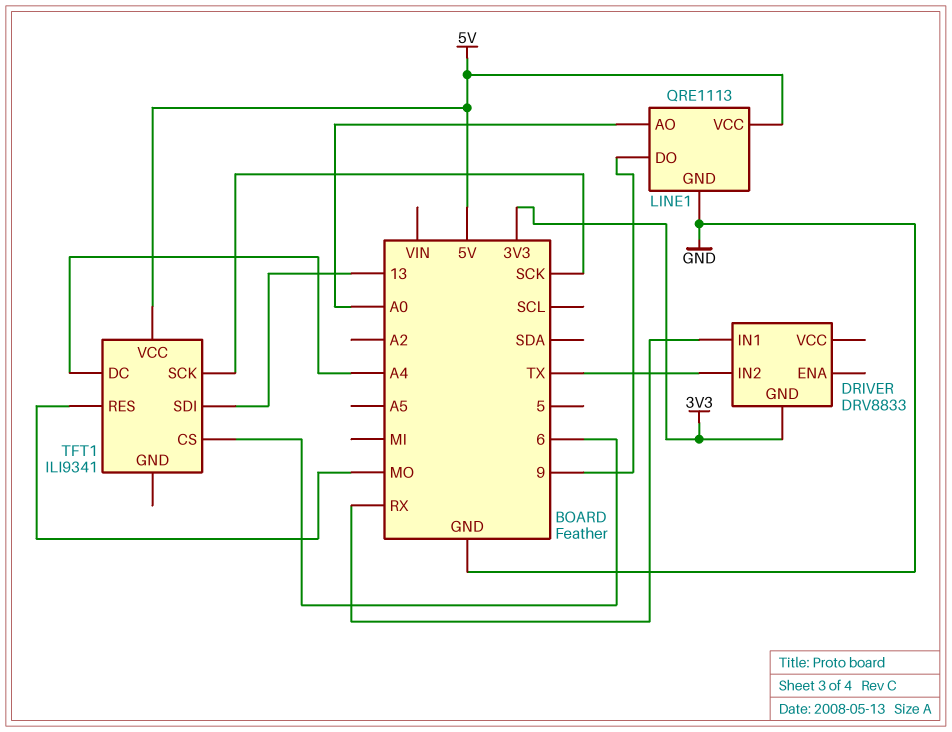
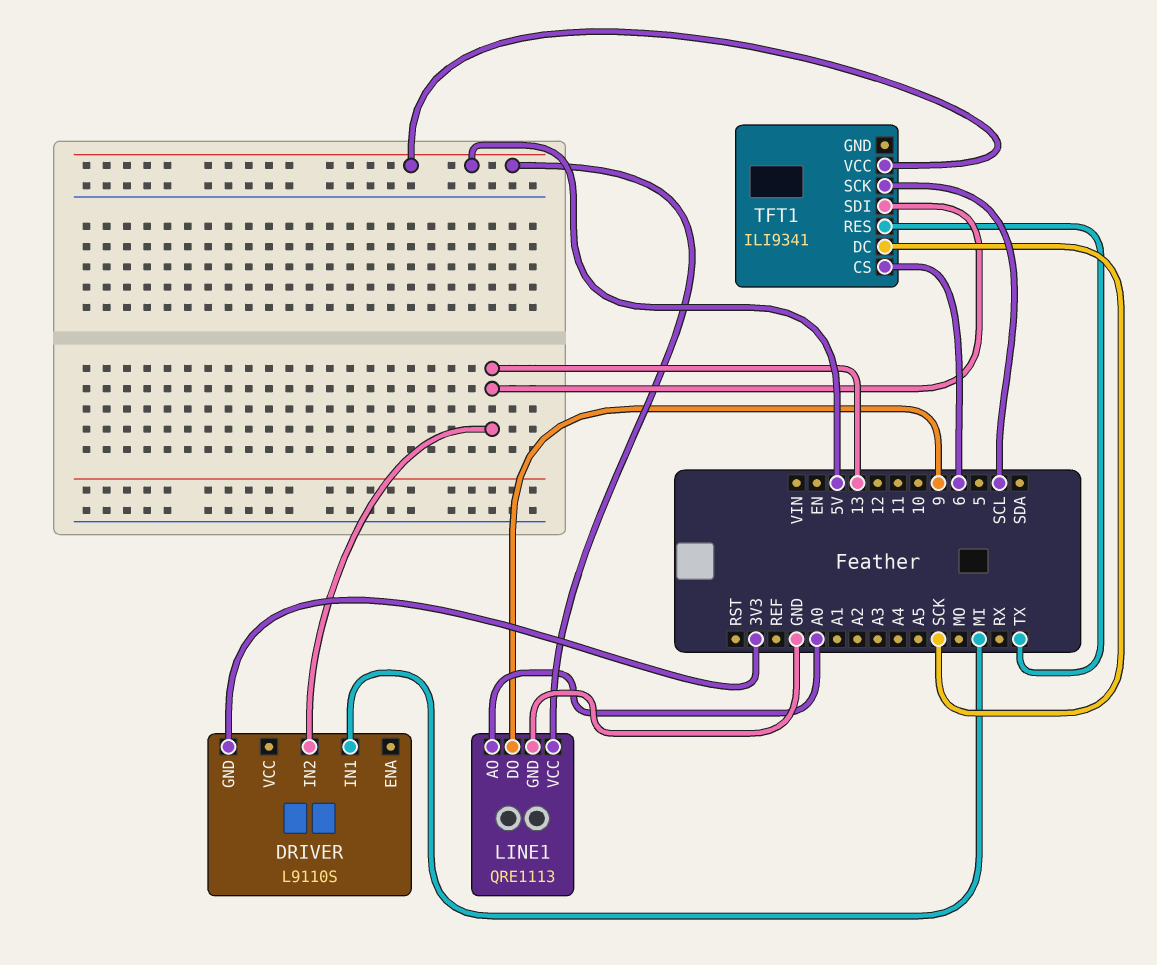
DRIVER: DRV8833 -> L9110S
DRIVER pin IN1: RX -> MI
DRIVER pin IN2: TX -> 13
TFT1 pin DC: A4 -> SCK
TFT1 pin RES: MO -> TX
TFT1 pin SCK: SCK -> SCL

